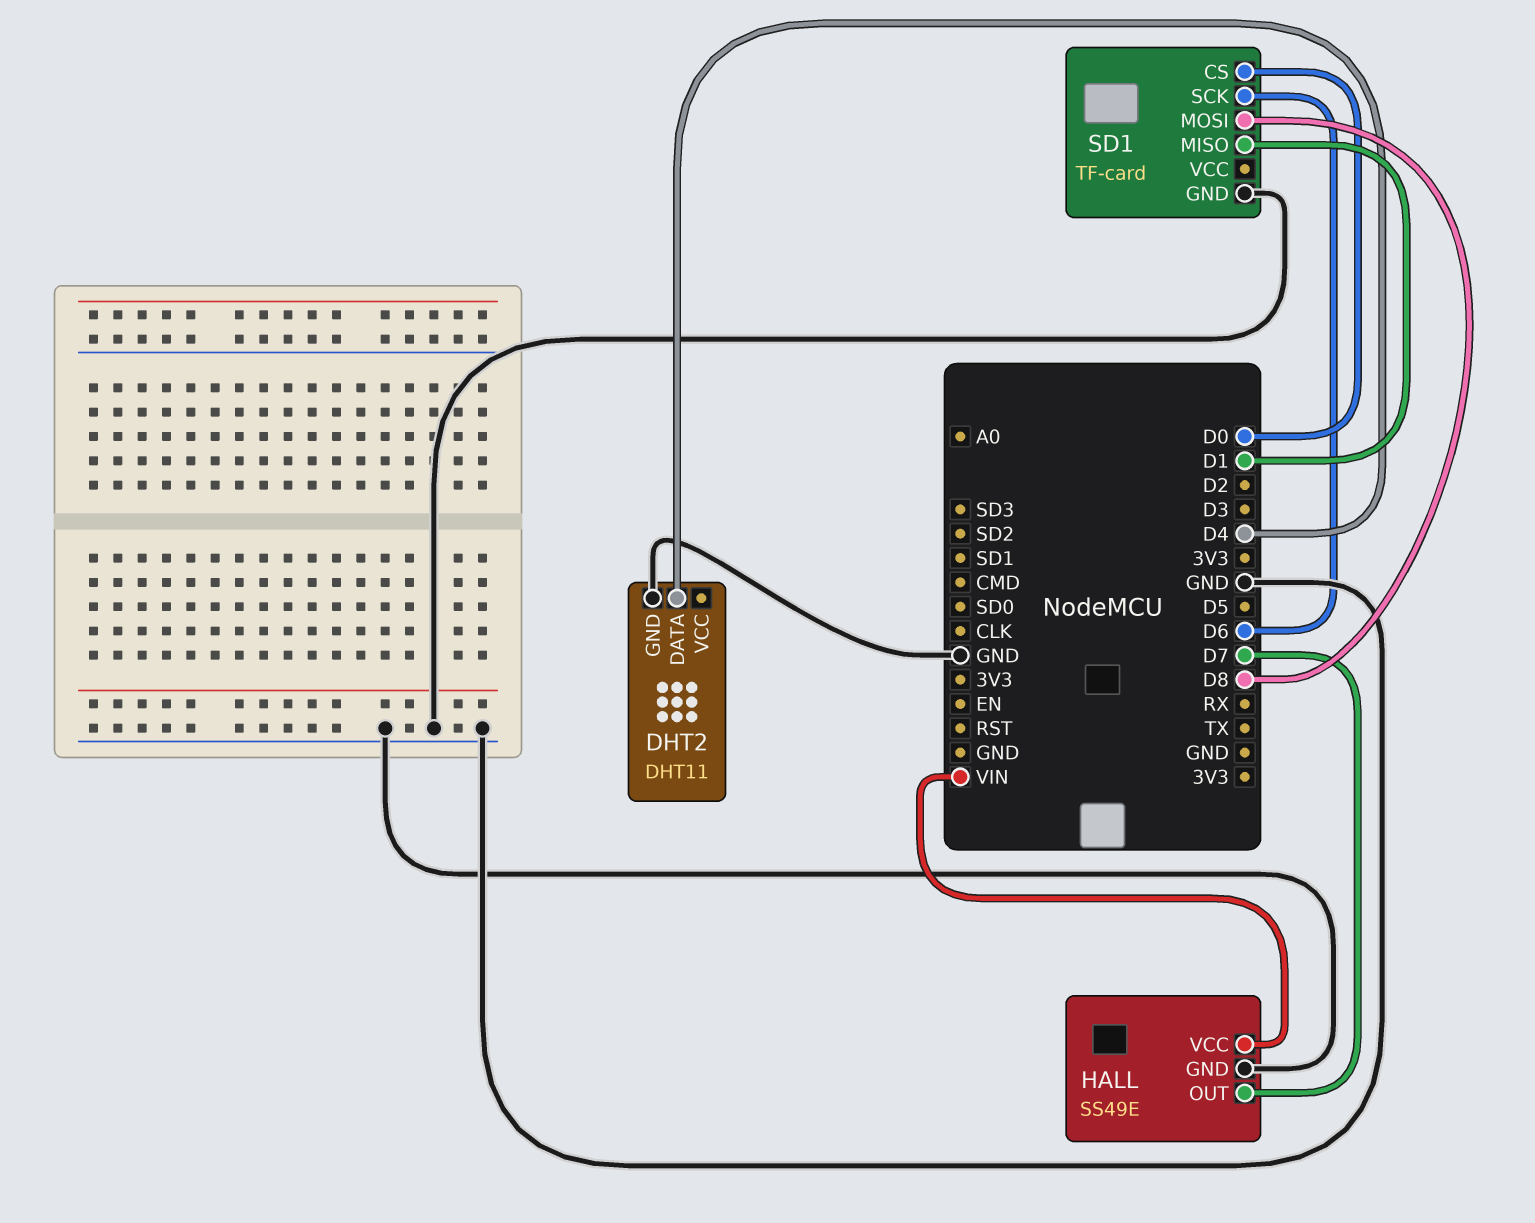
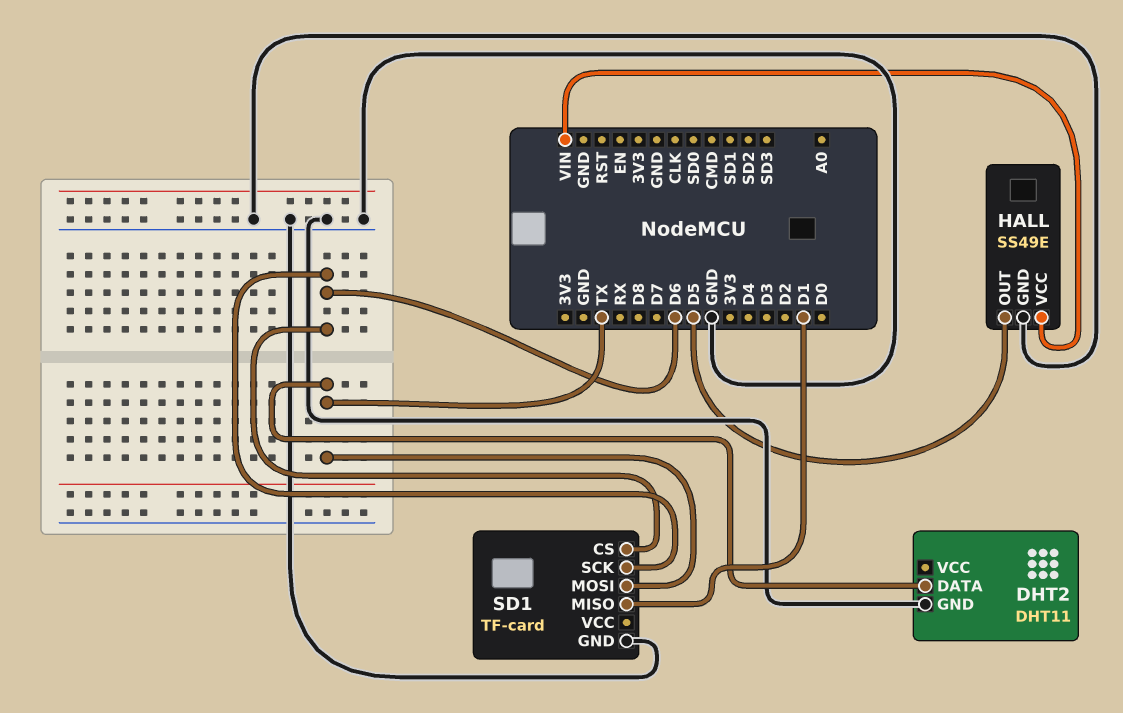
DHT2 pin DATA: D4 -> TX
HALL pin OUT: D7 -> D5
SD1 pin CS: D0 -> D6
SD1 pin MOSI: D8 -> TX

